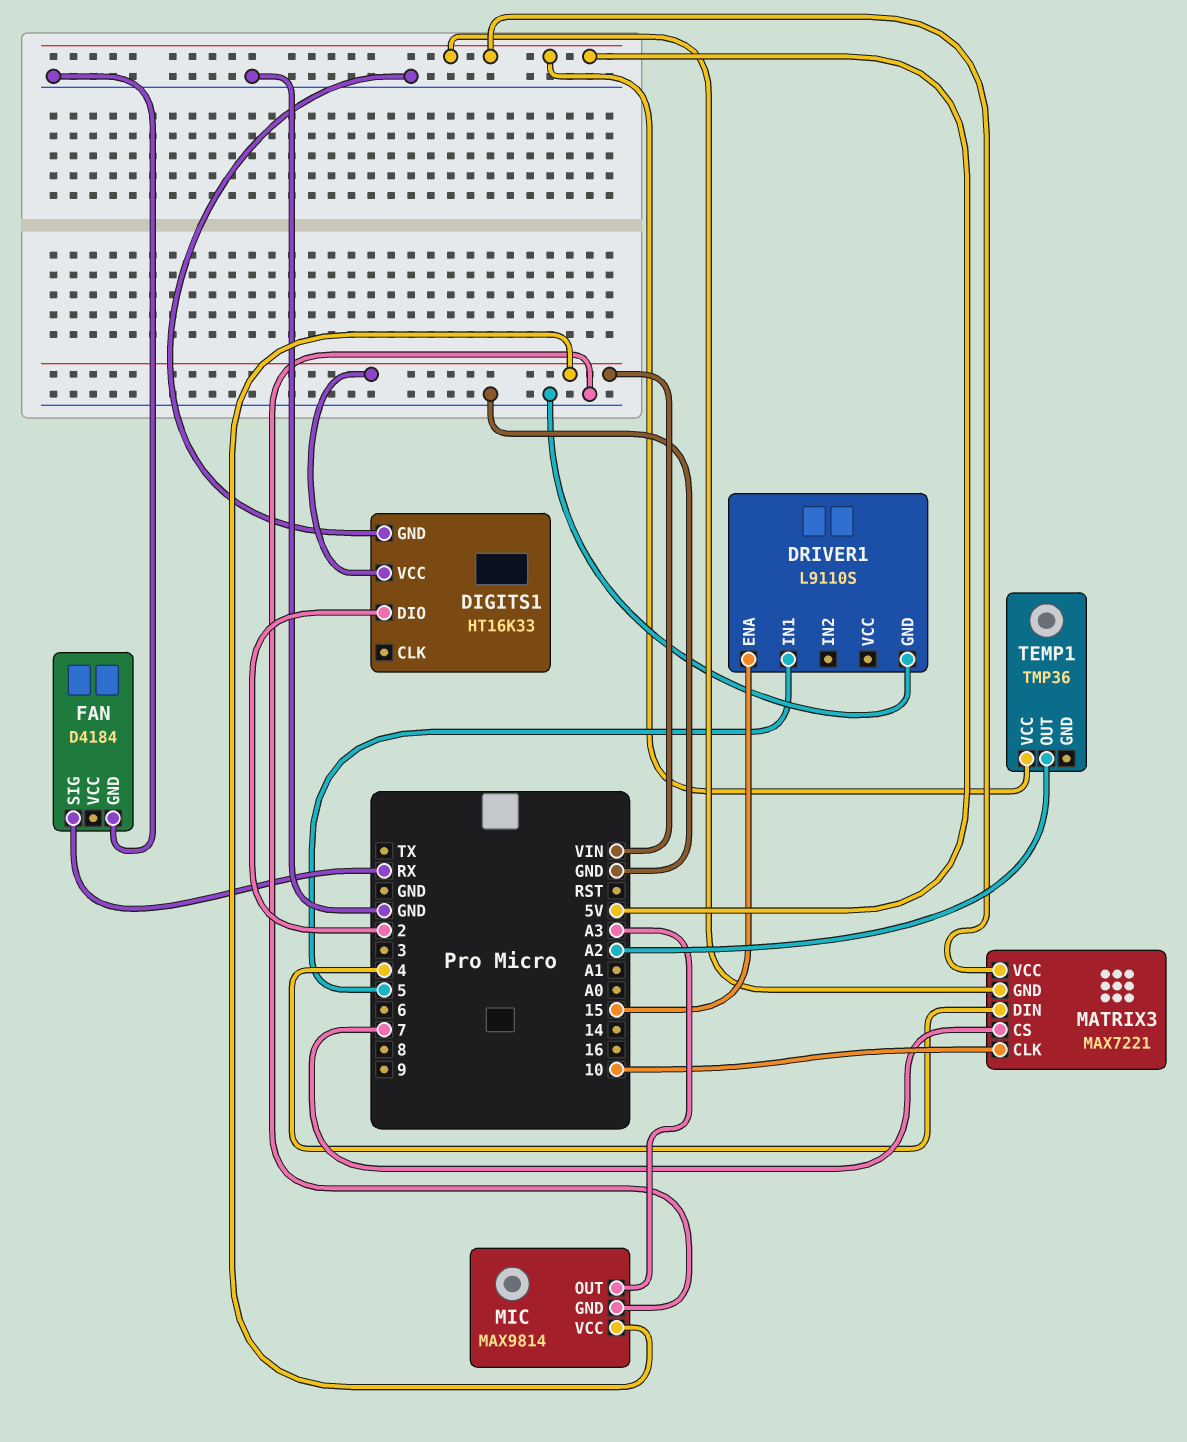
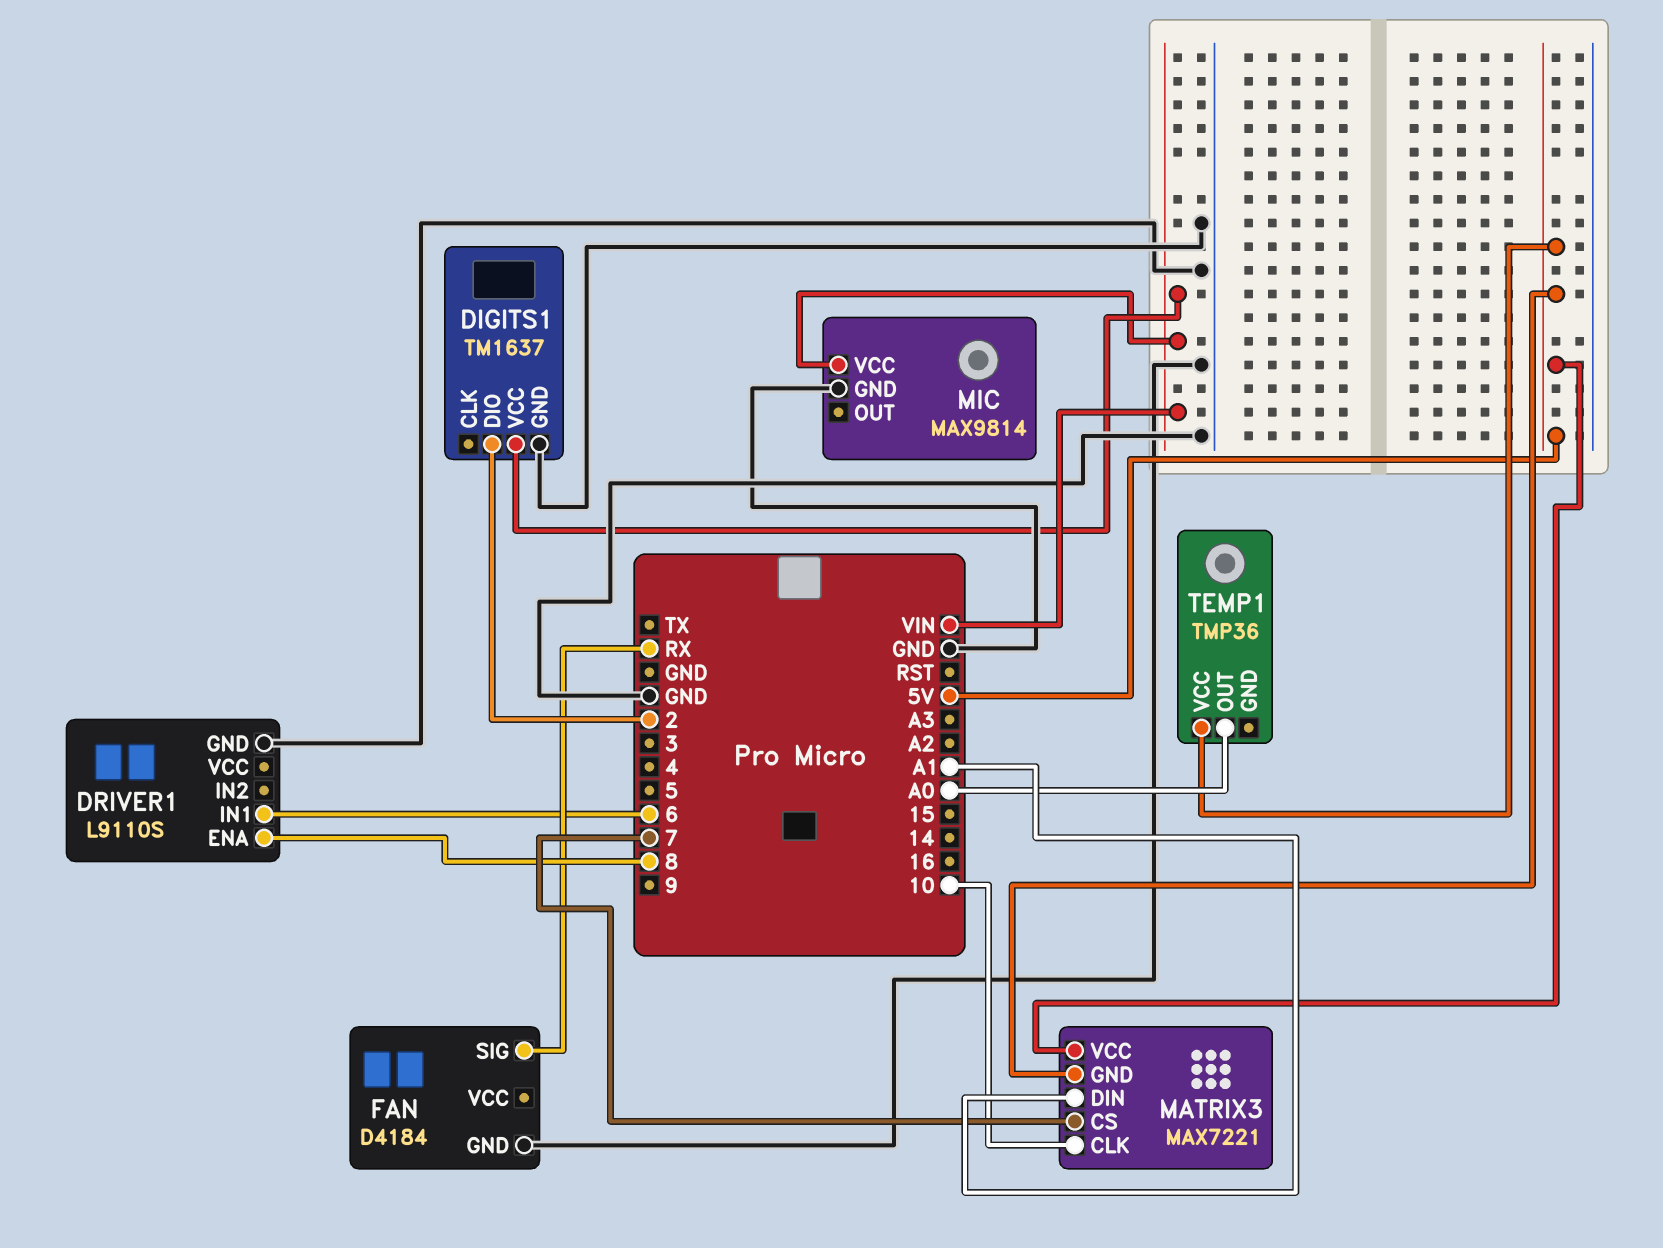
DIGITS1: HT16K33 -> TM1637
DRIVER1 pin ENA: 15 -> 8
DRIVER1 pin IN1: 5 -> 6
MATRIX3 pin DIN: 4 -> A1
MIC pin OUT: A3 -> none
TEMP1 pin OUT: A2 -> A0

